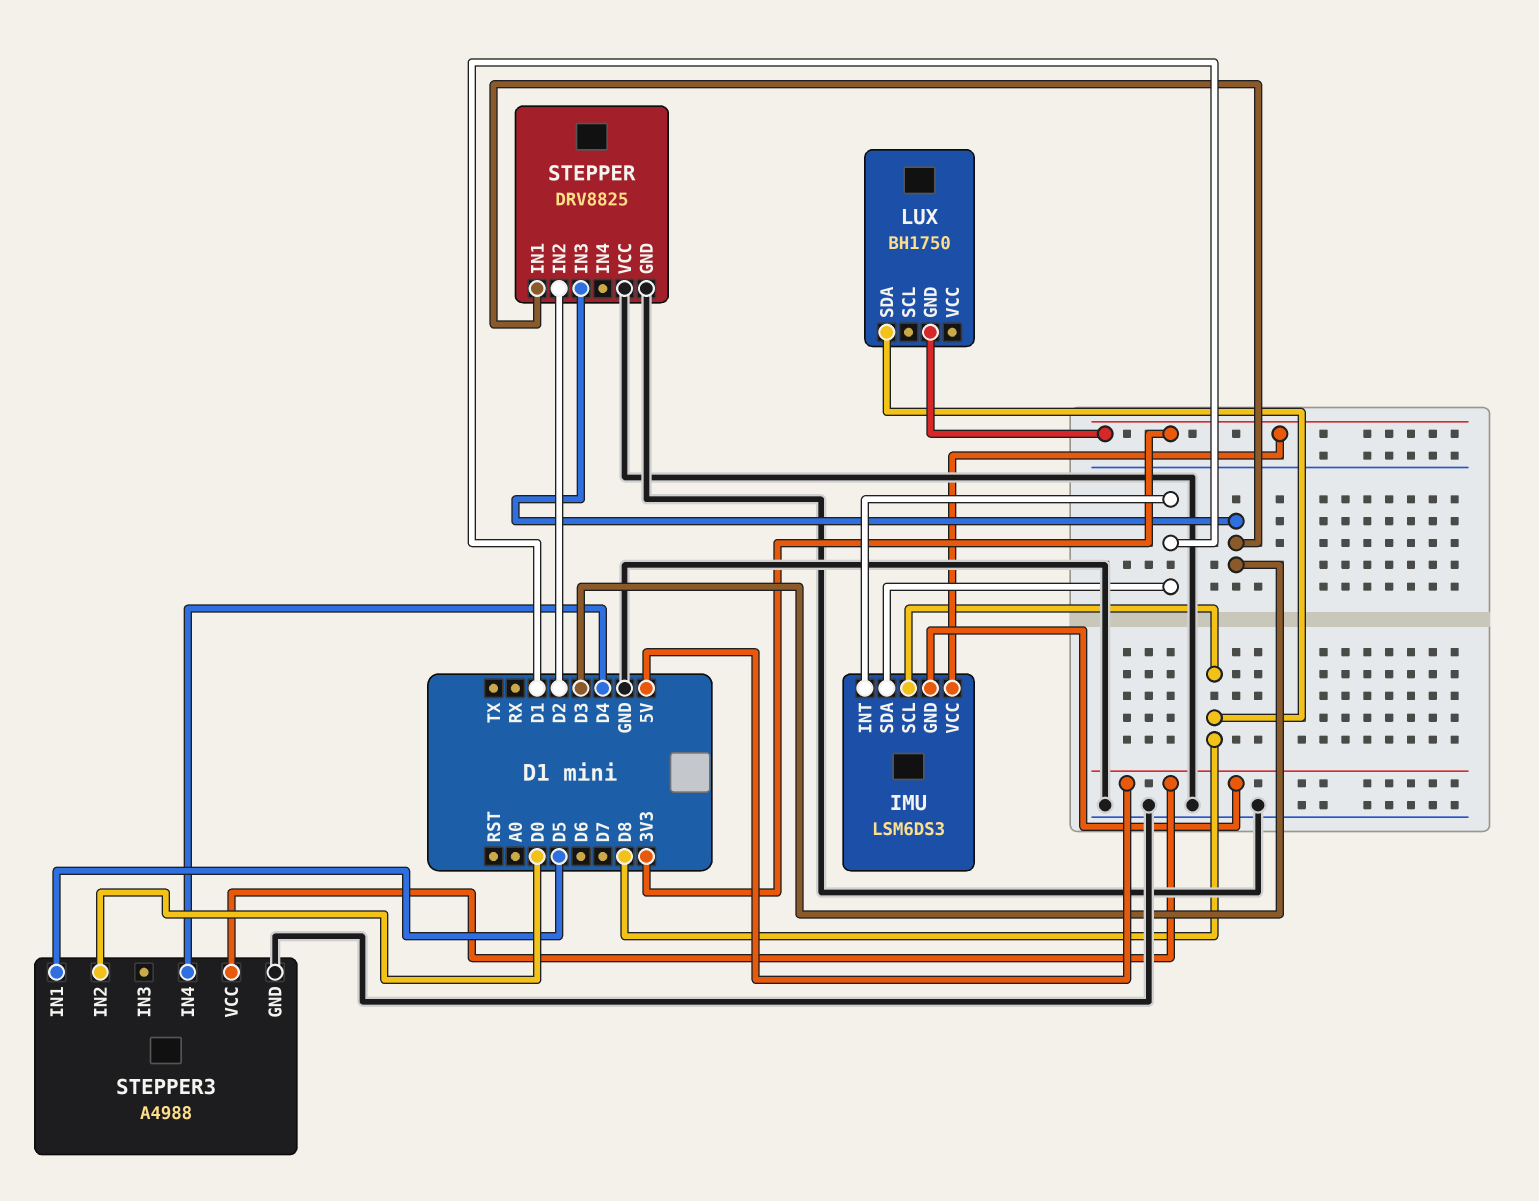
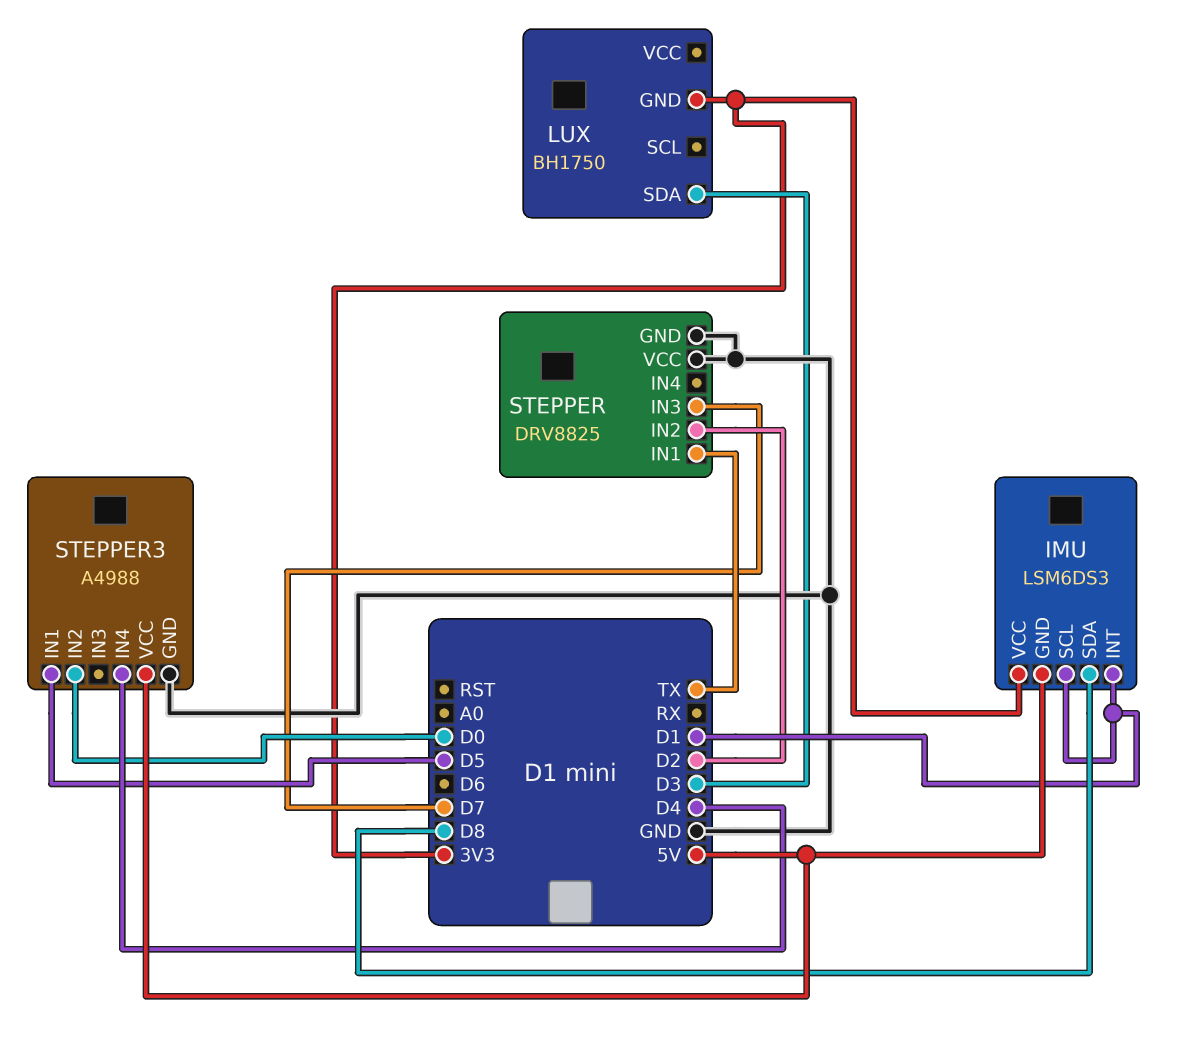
IMU pin SCL: D8 -> D1
IMU pin SDA: D1 -> D8
LUX pin SDA: D8 -> D3
STEPPER pin IN1: D3 -> TX
STEPPER pin IN3: D3 -> D7

